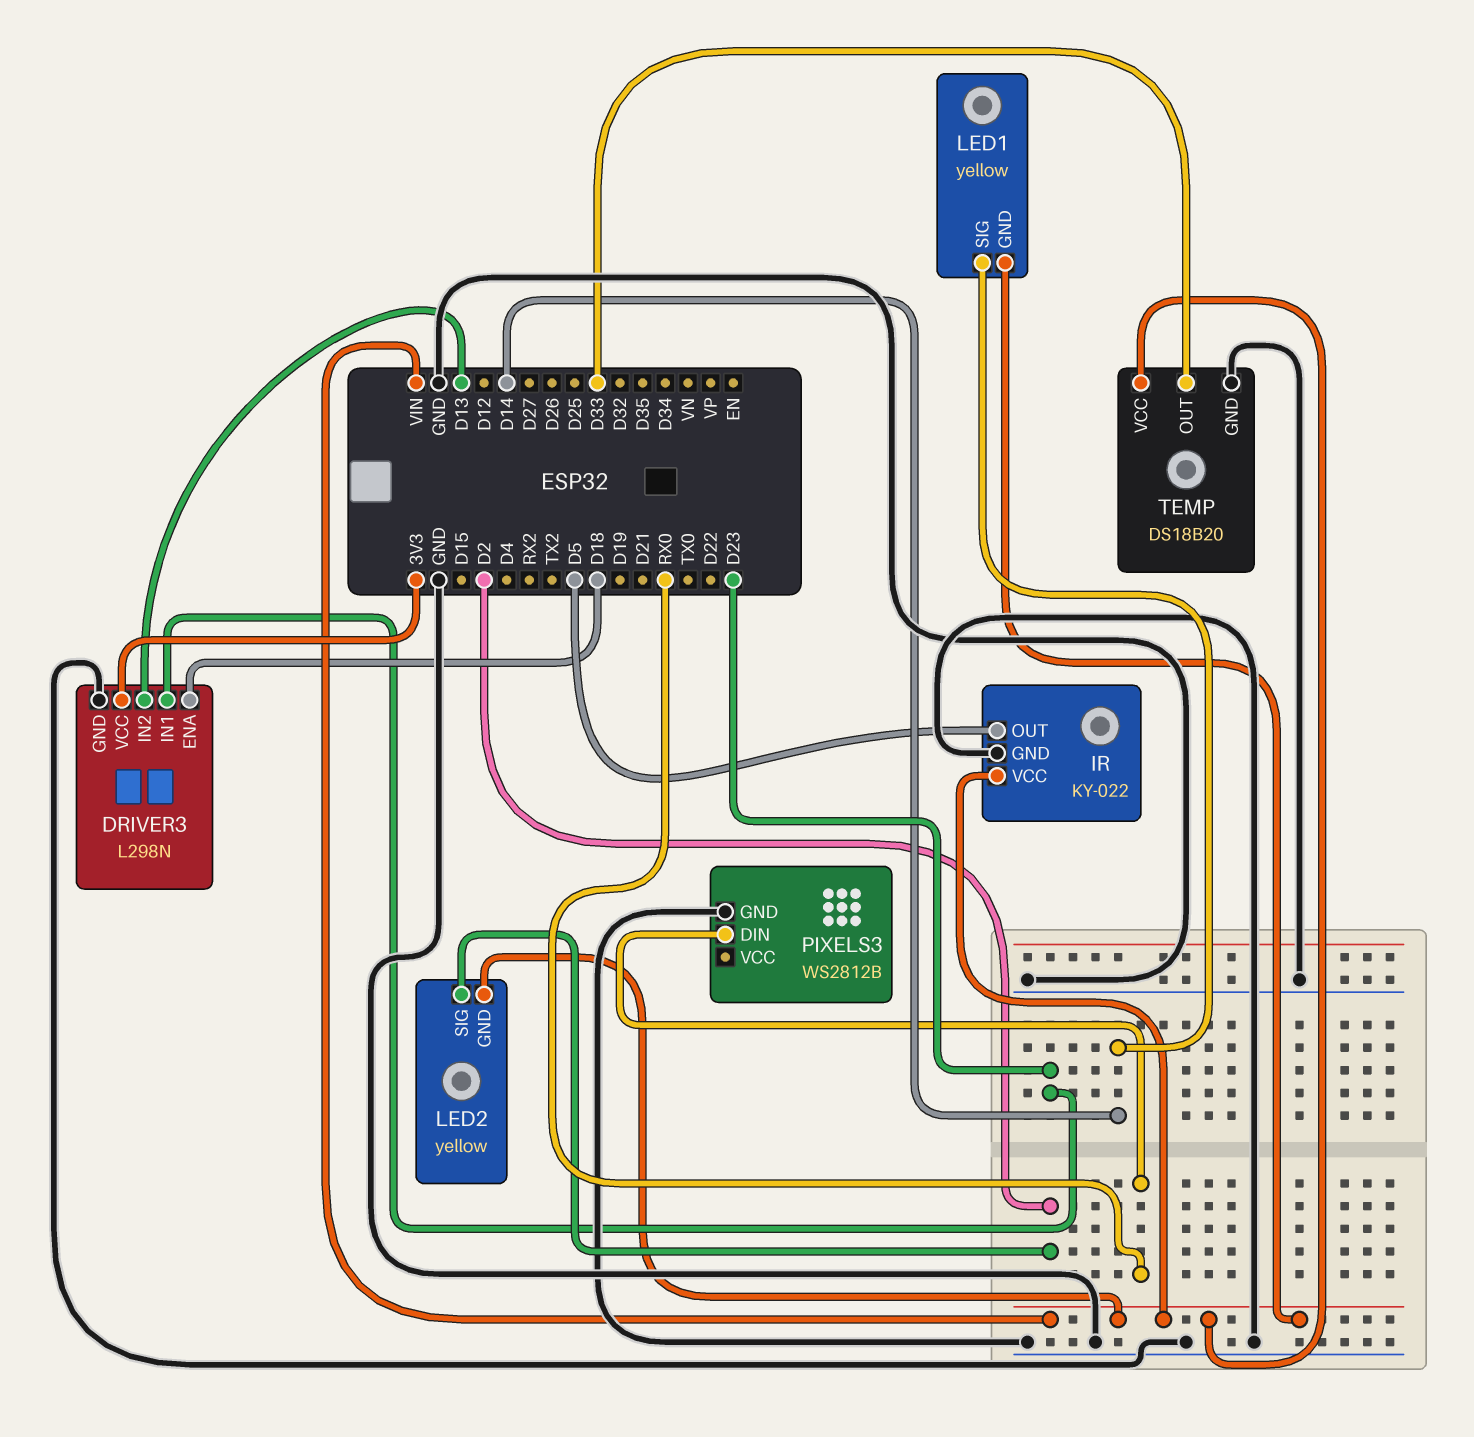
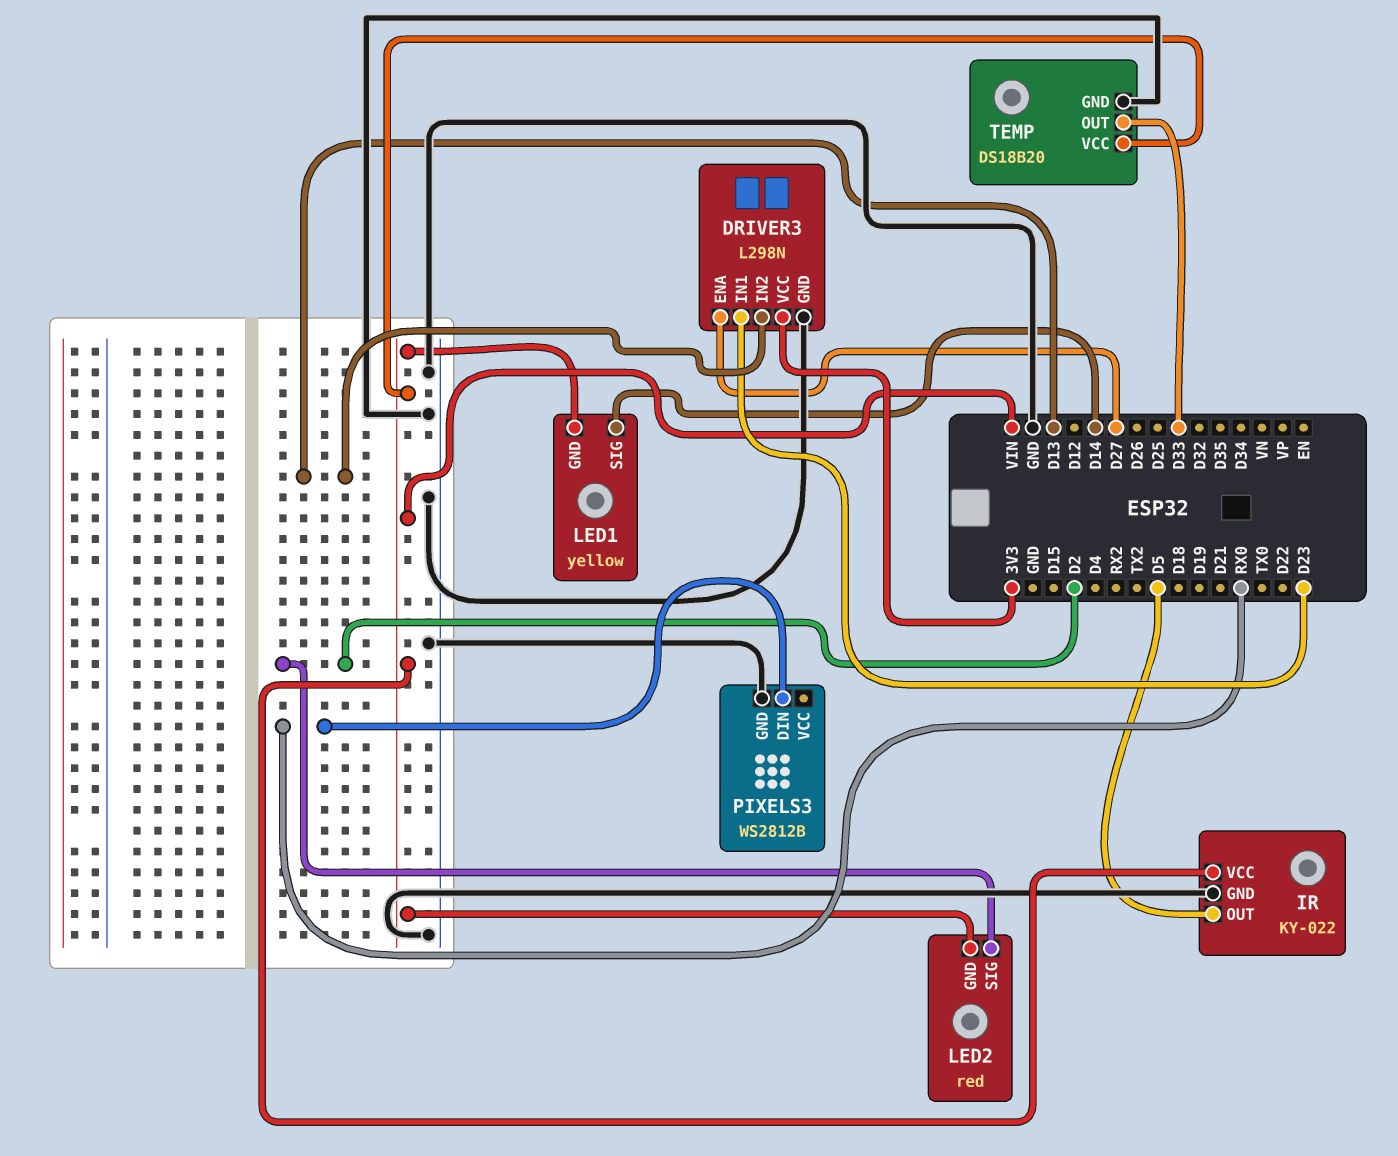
DRIVER3 pin ENA: D18 -> D27
LED2: yellow -> red

